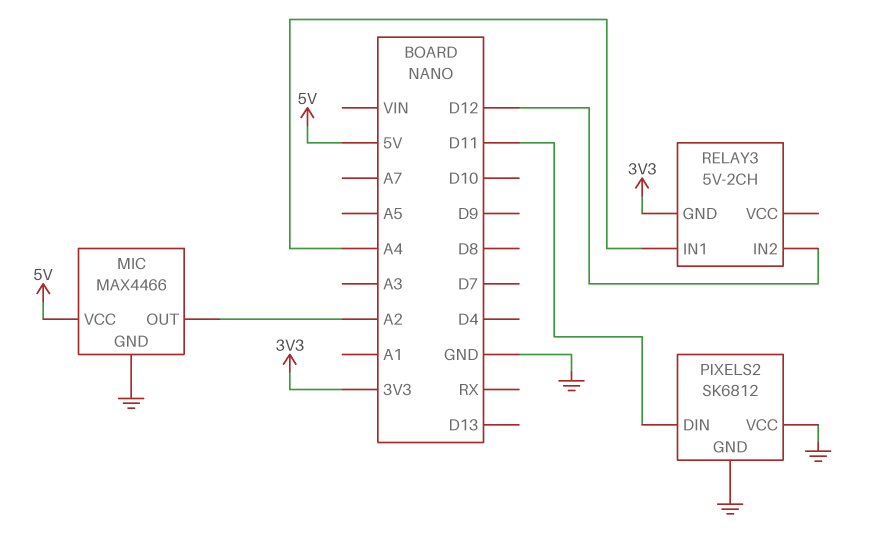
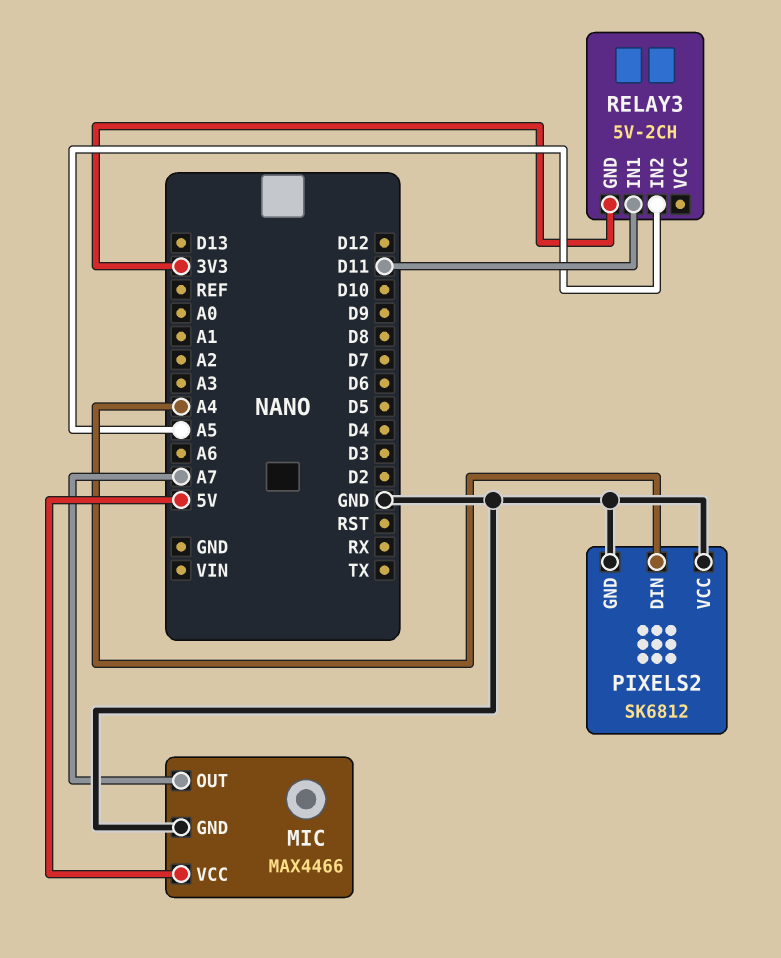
MIC pin OUT: A2 -> A7
PIXELS2 pin DIN: D11 -> A4
RELAY3 pin IN1: A4 -> D11
RELAY3 pin IN2: D12 -> A5

